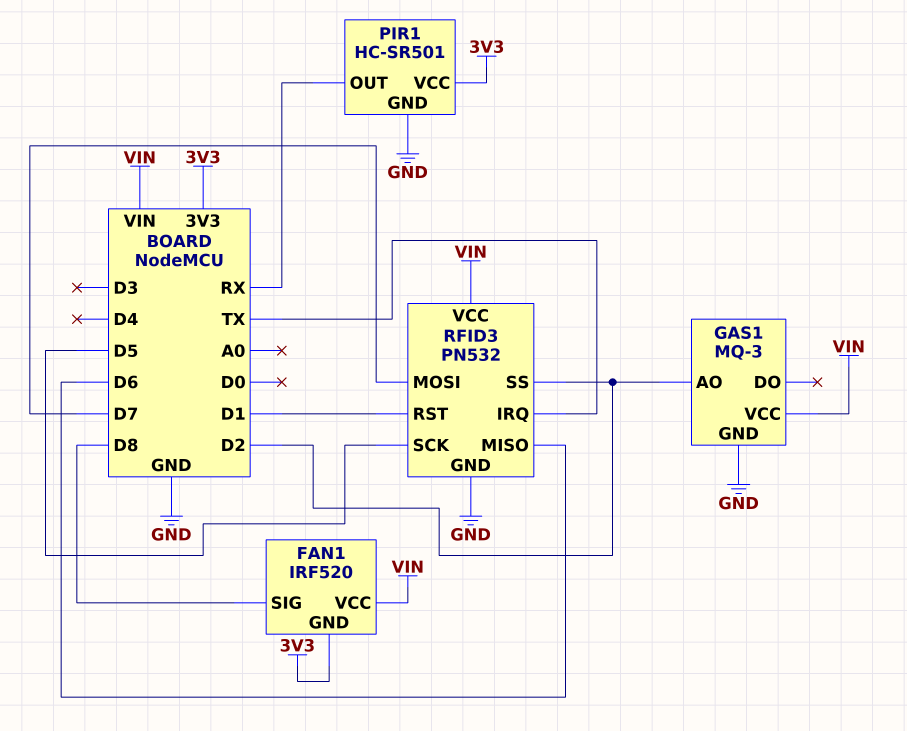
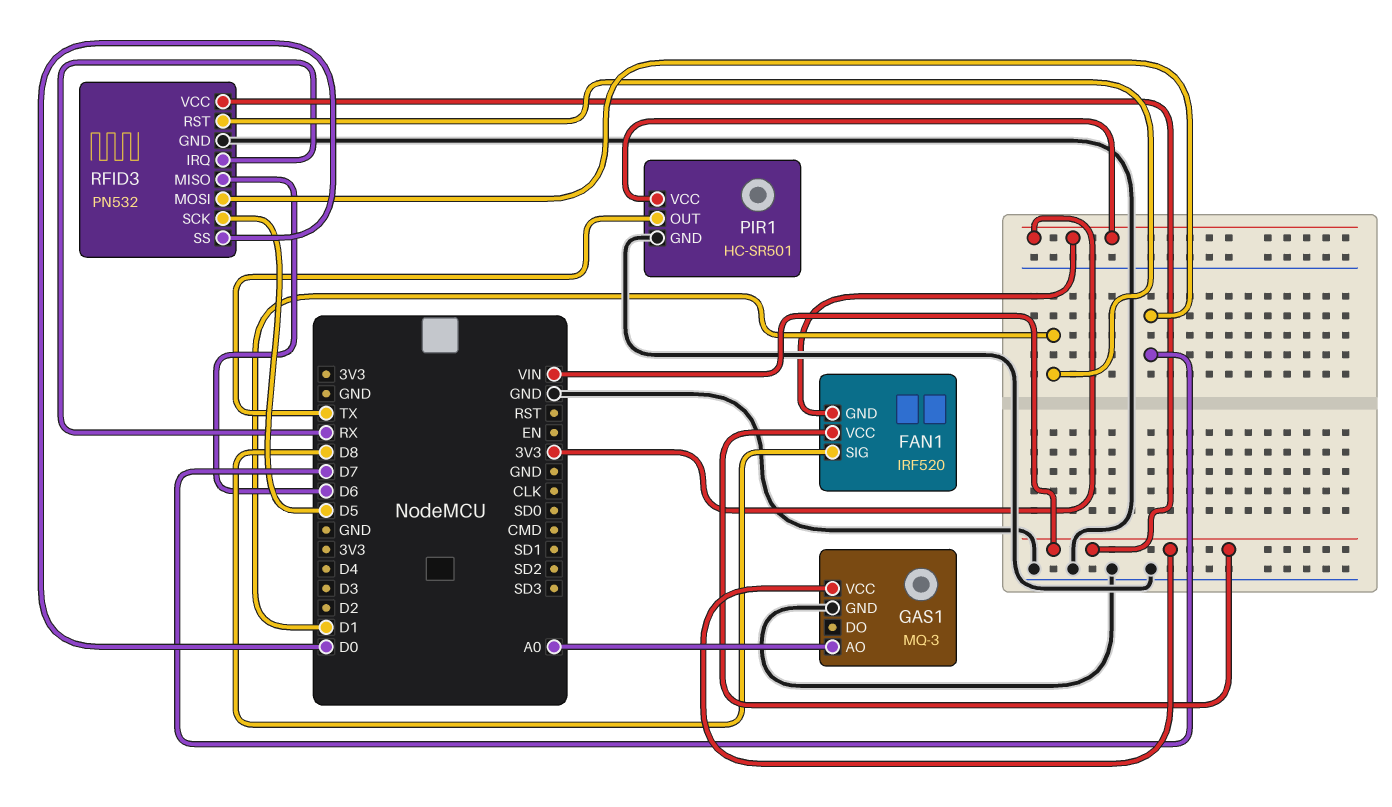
GAS1 pin AO: D2 -> A0
PIR1 pin OUT: RX -> TX
RFID3 pin IRQ: TX -> RX
RFID3 pin SS: D2 -> D0

